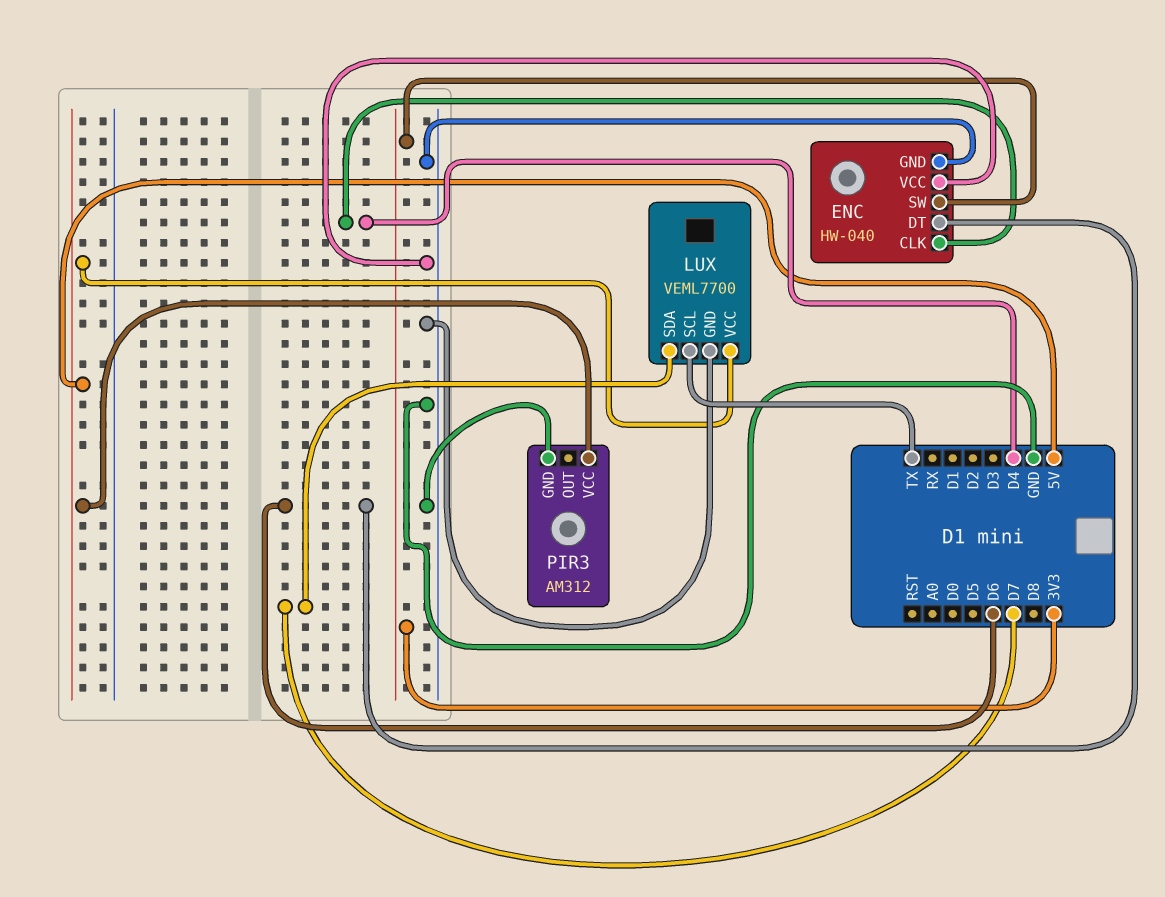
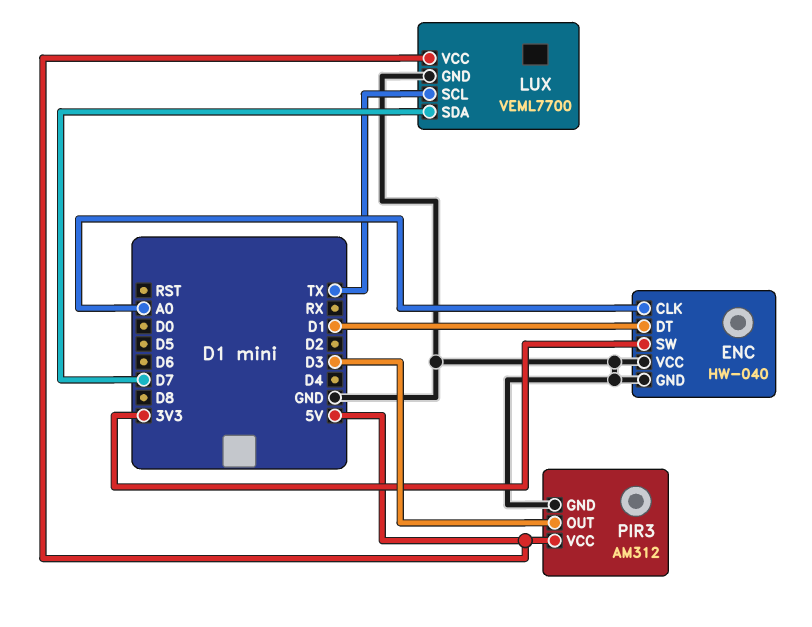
ENC pin CLK: D4 -> A0
ENC pin DT: D6 -> D1
PIR3 pin OUT: none -> D3

